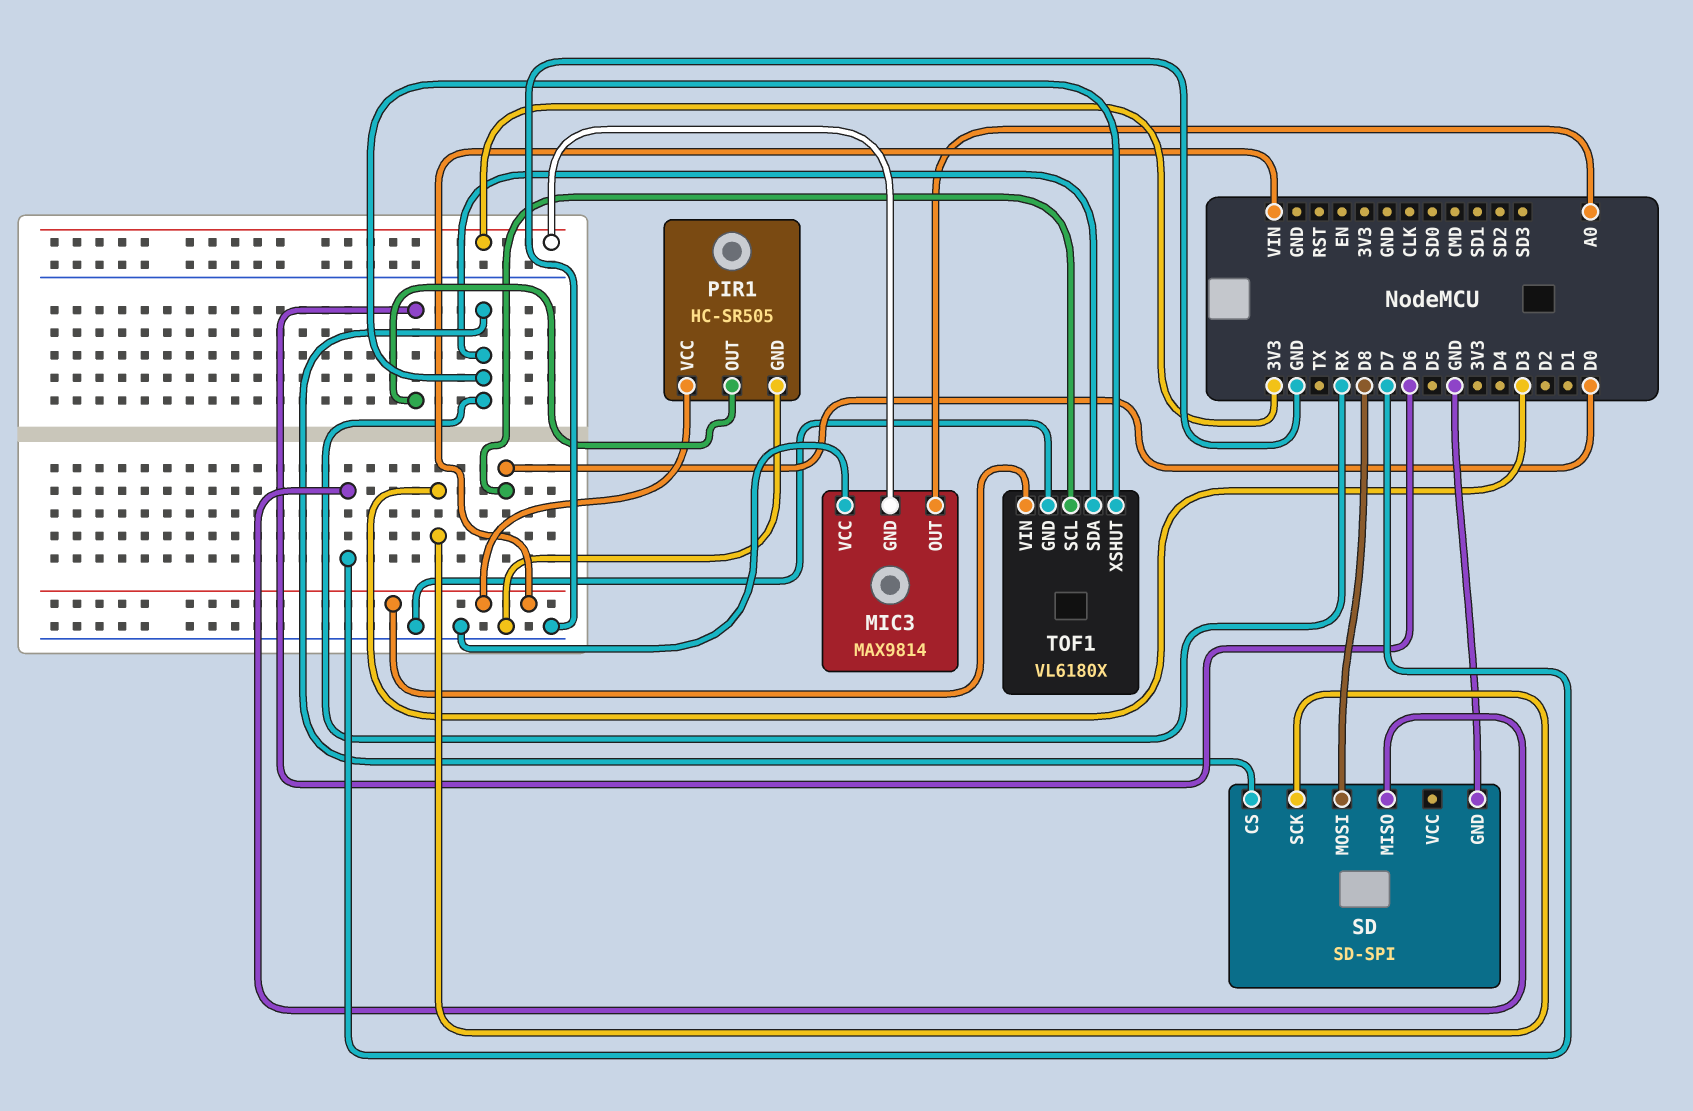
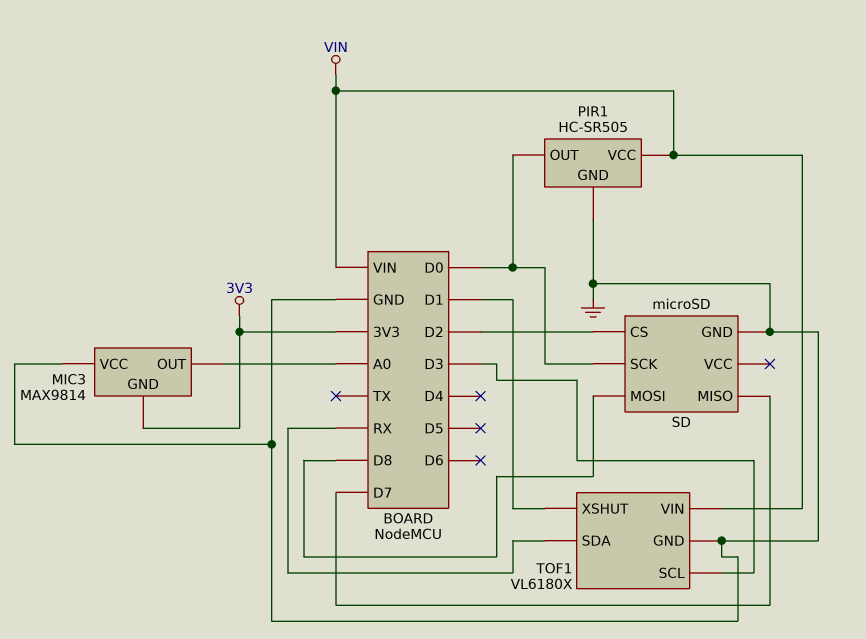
PIR1 pin OUT: D6 -> D0
SD: SD-SPI -> microSD
SD pin CS: RX -> D2
SD pin SCK: D3 -> D0
TOF1 pin SCL: D0 -> D3
TOF1 pin XSHUT: RX -> D1

